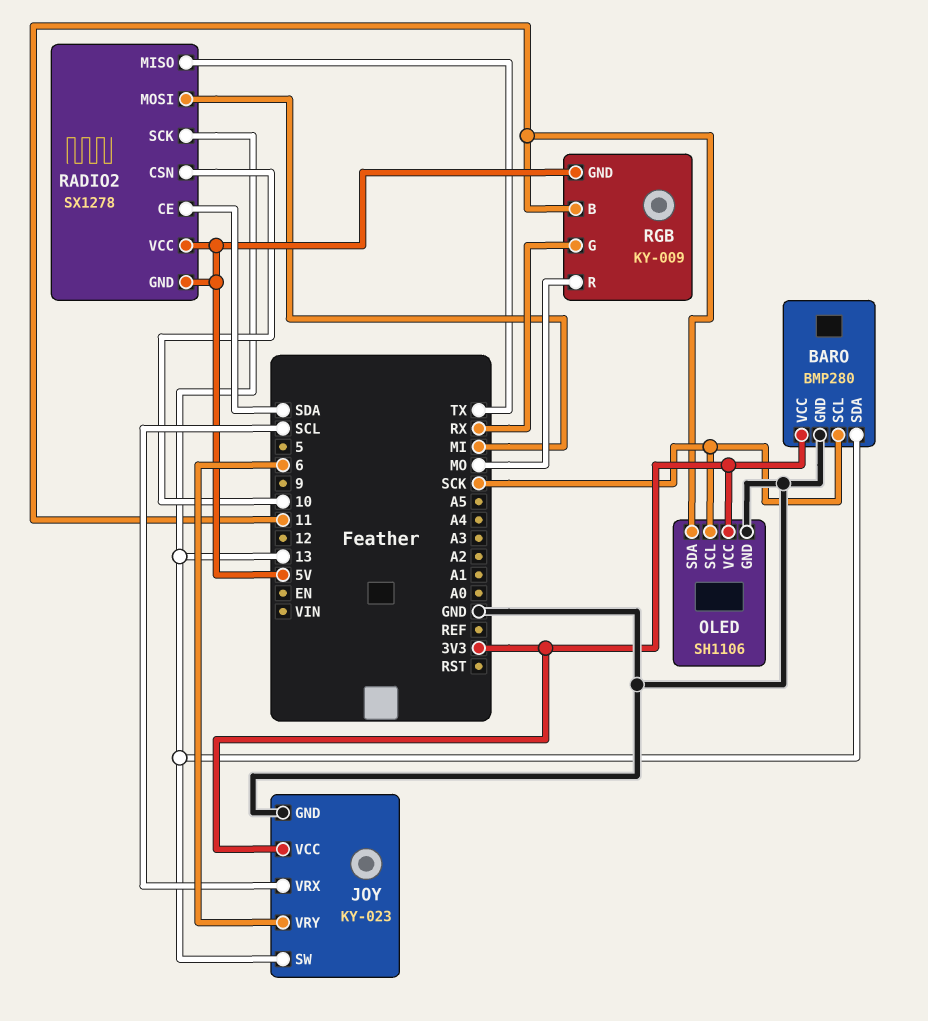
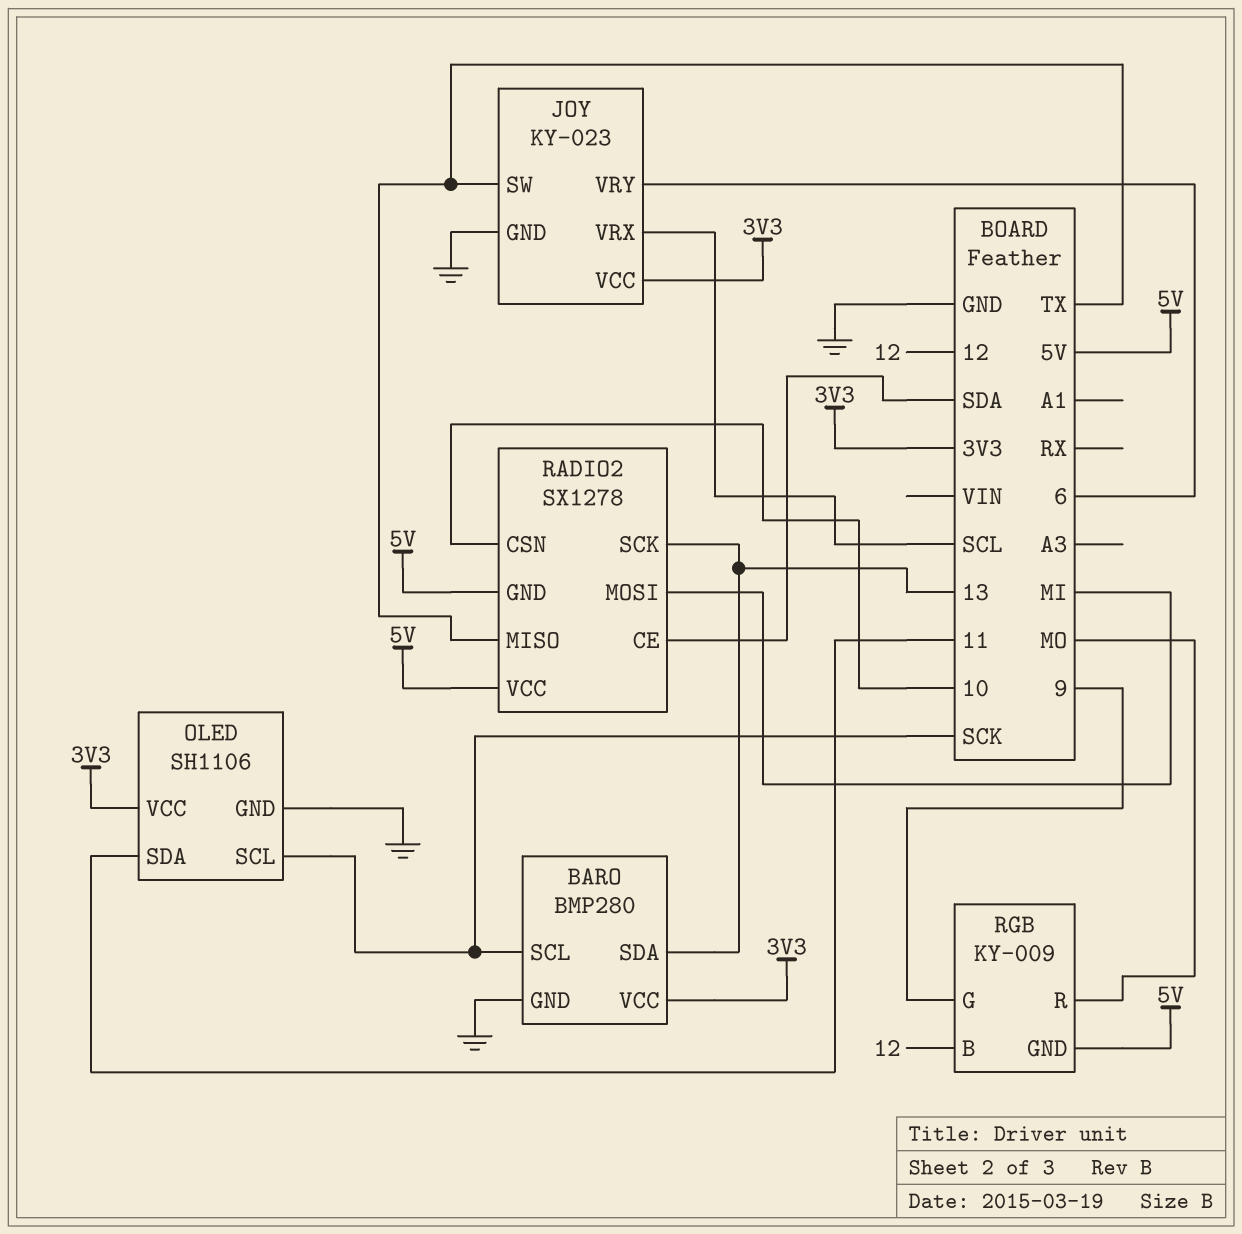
JOY pin SW: 13 -> TX
RGB pin B: 11 -> 12
RGB pin G: RX -> 9

